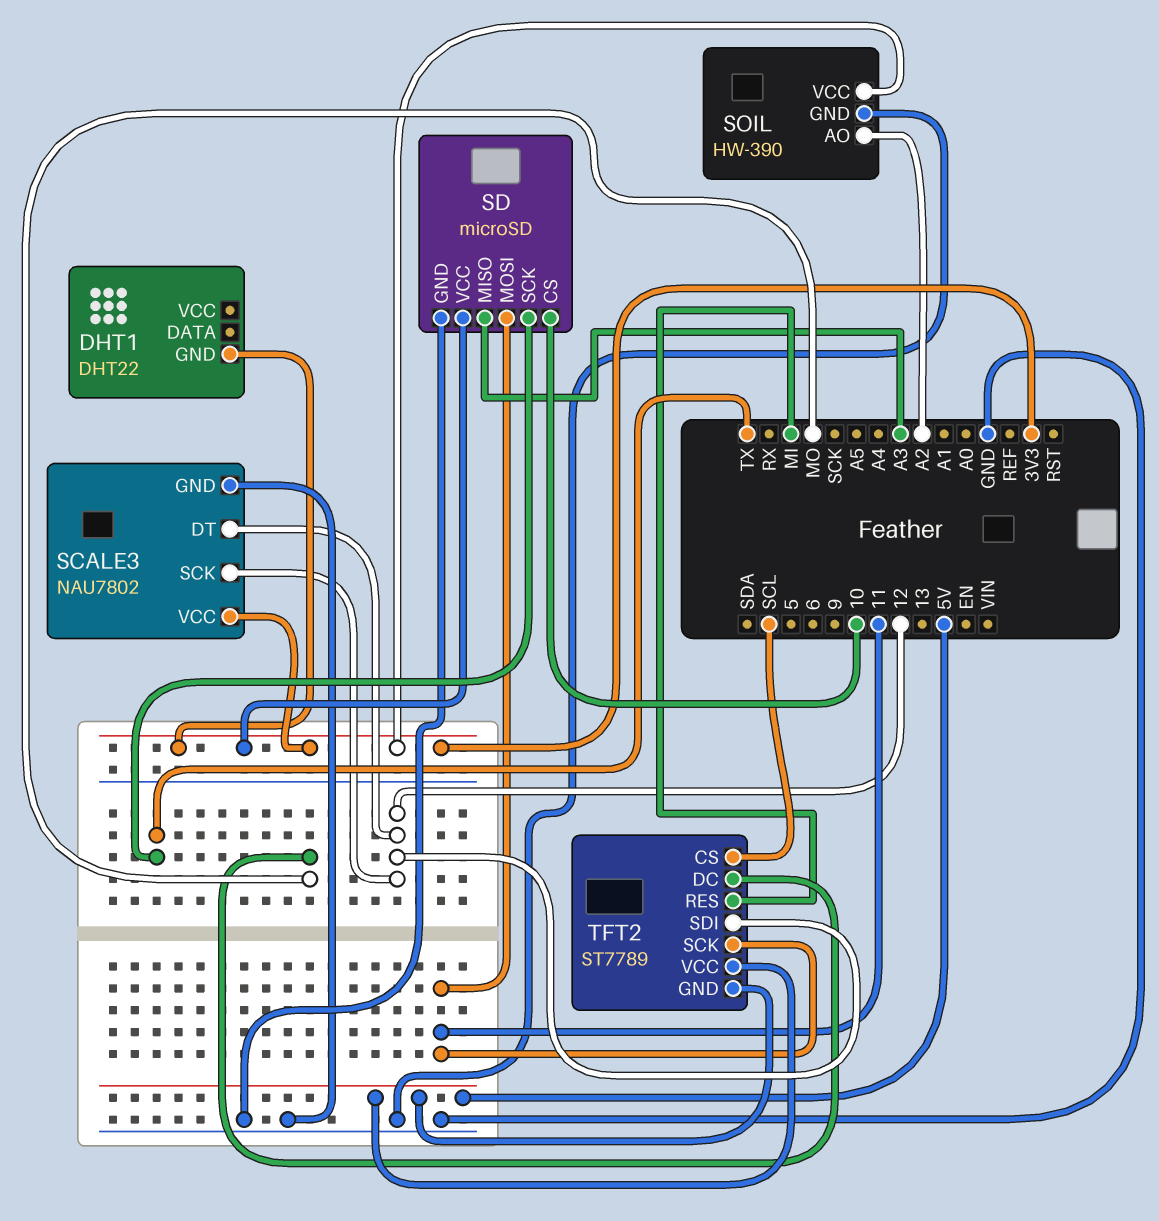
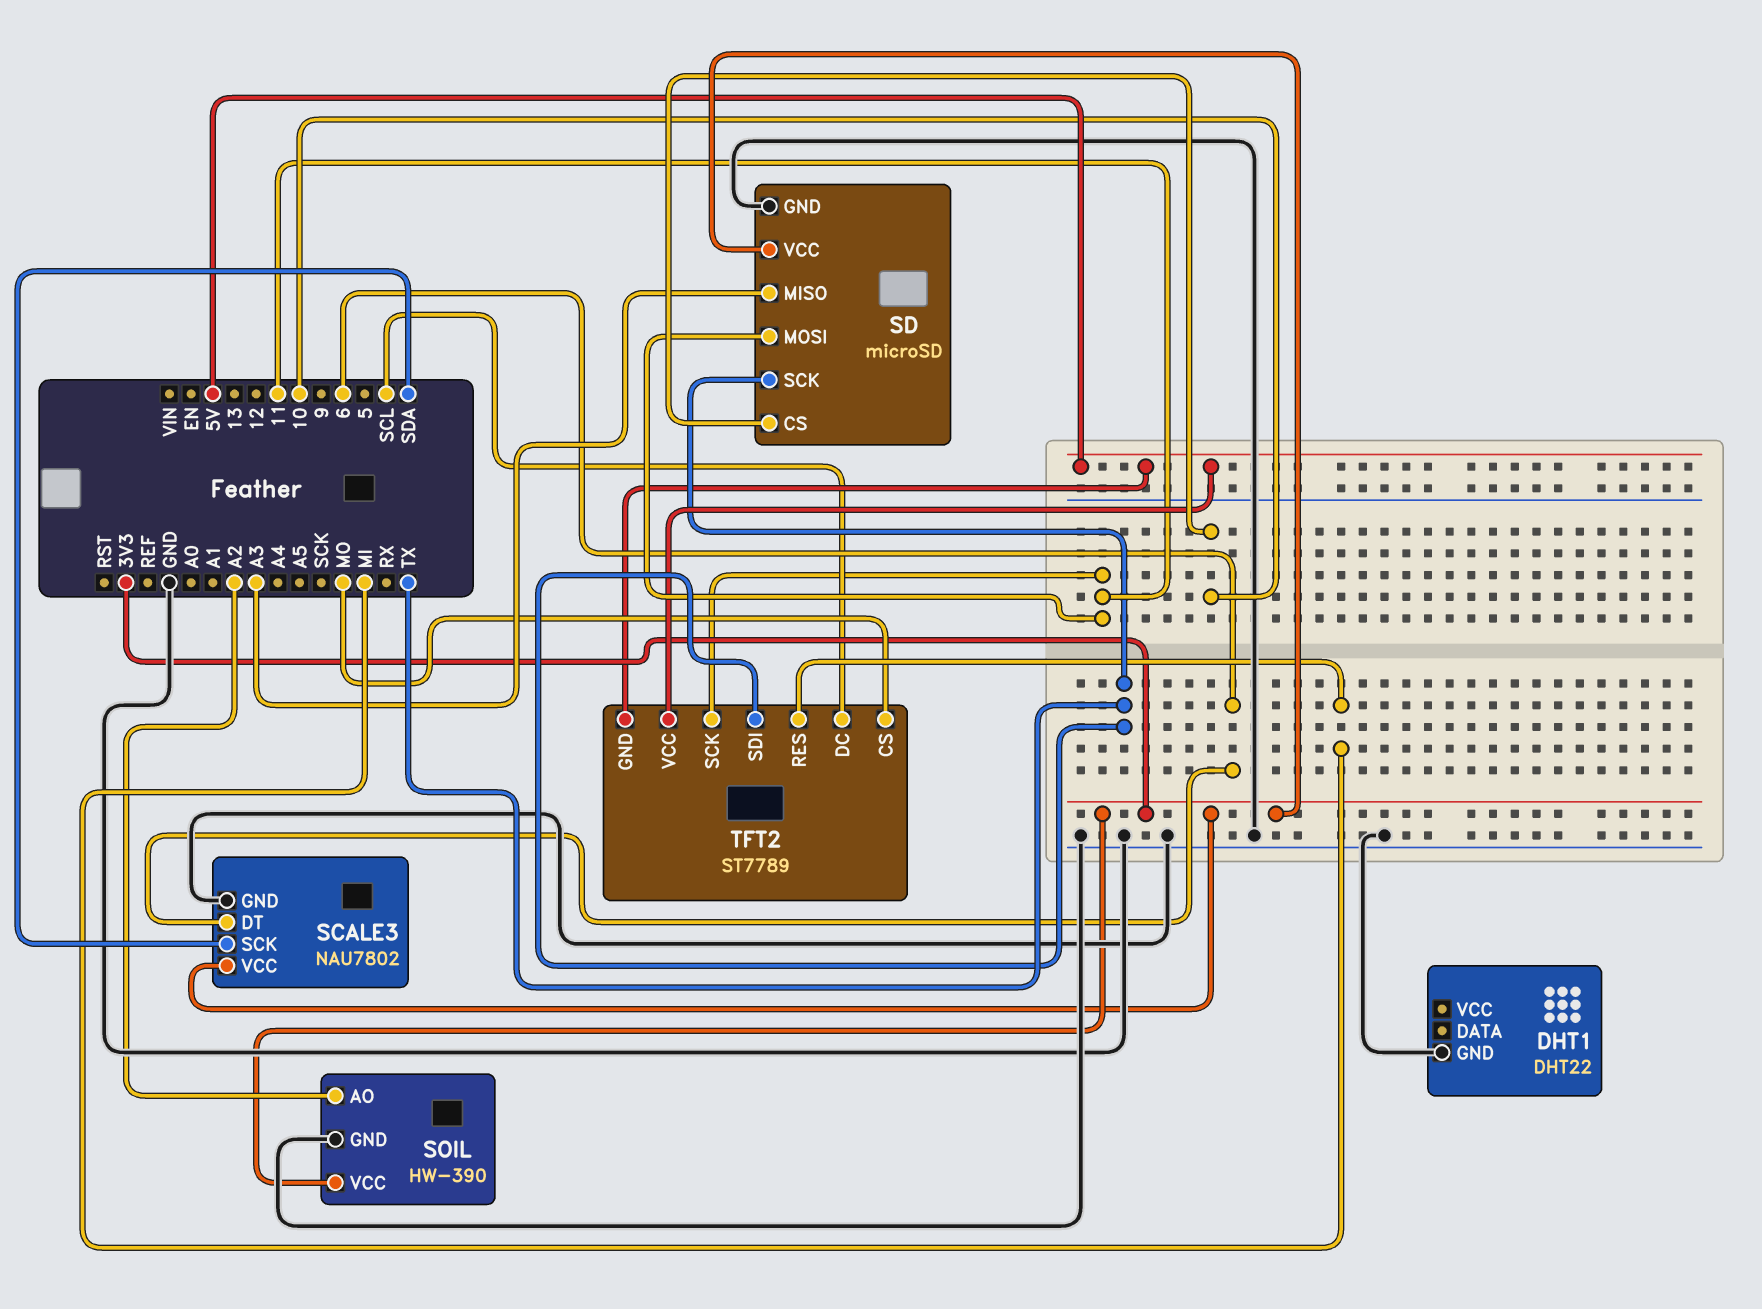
DHT1 pin GND: 3V3 -> GND
SCALE3 pin DT: 12 -> 6
SCALE3 pin SCK: 12 -> SDA
TFT2 pin CS: SCL -> MO
TFT2 pin DC: MO -> SCL
TFT2 pin SDI: 12 -> TX

